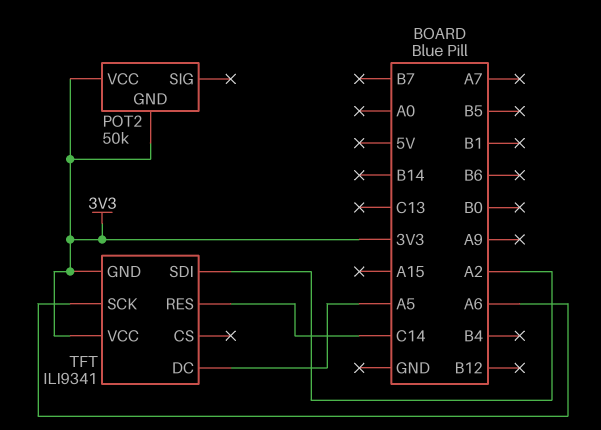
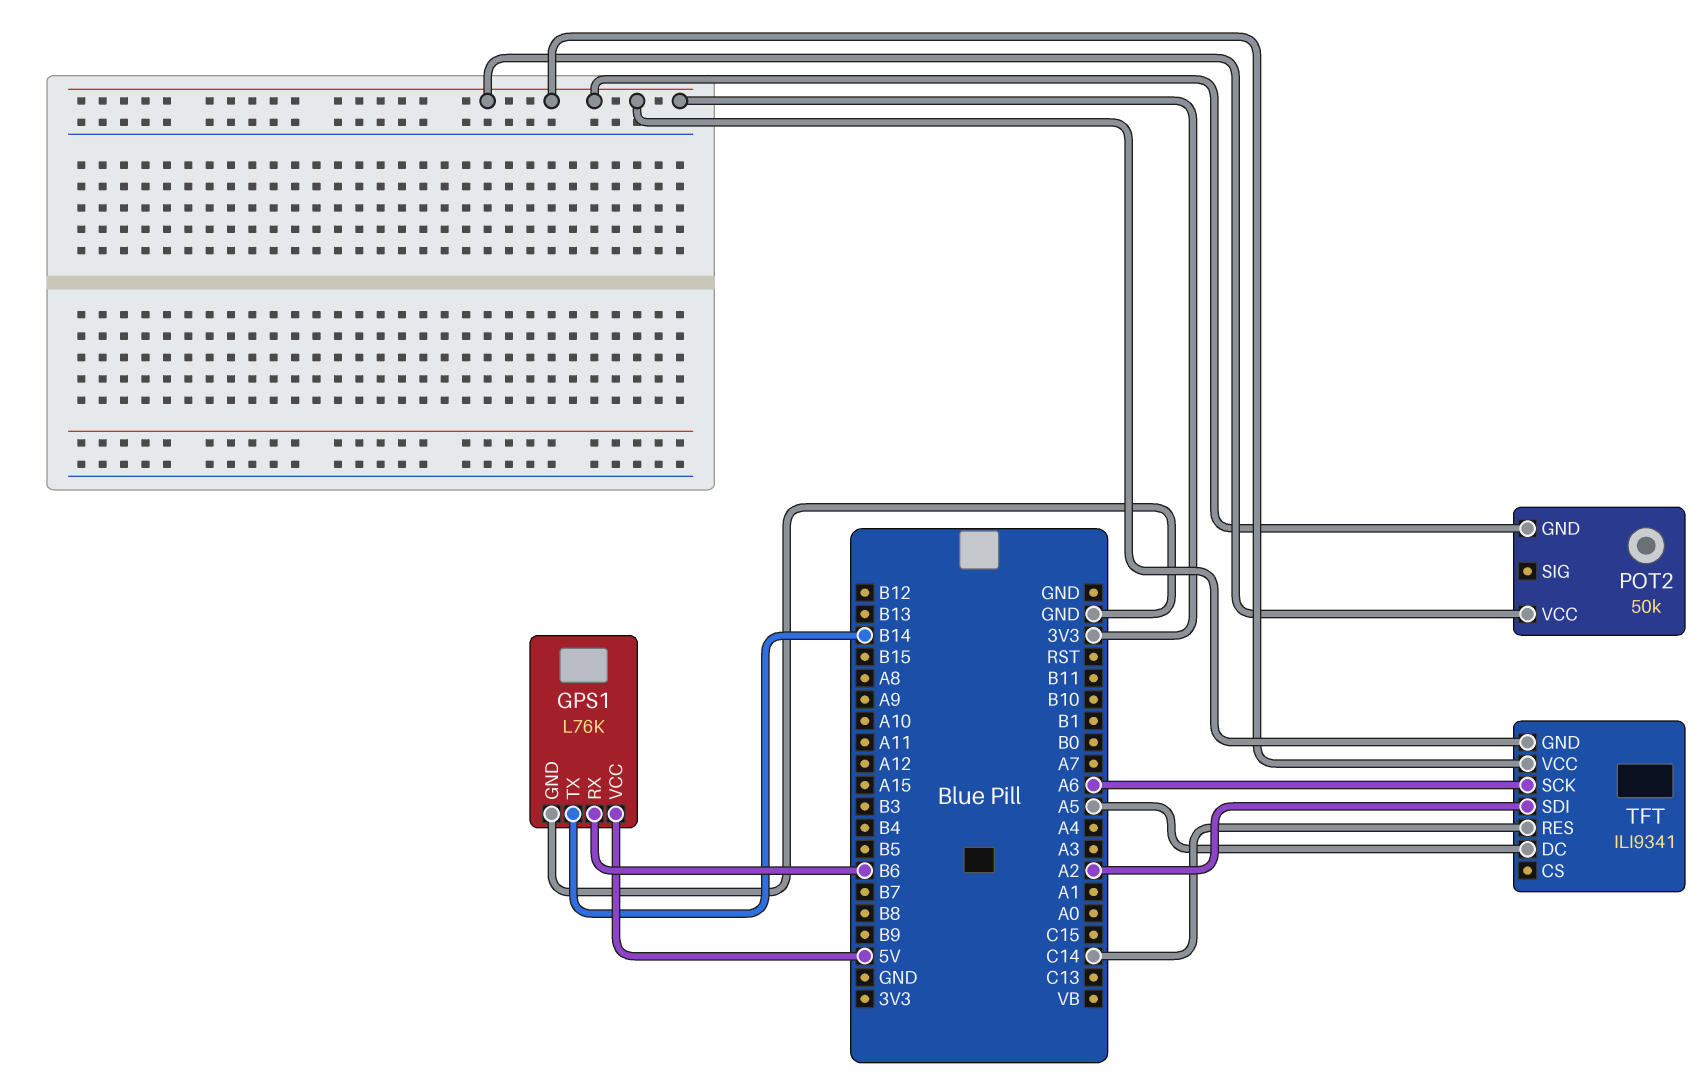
GPS1: none -> L76K
GPS1 pin GND: none -> GND
GPS1 pin RX: none -> B6
GPS1 pin TX: none -> B14
GPS1 pin VCC: none -> 5V

